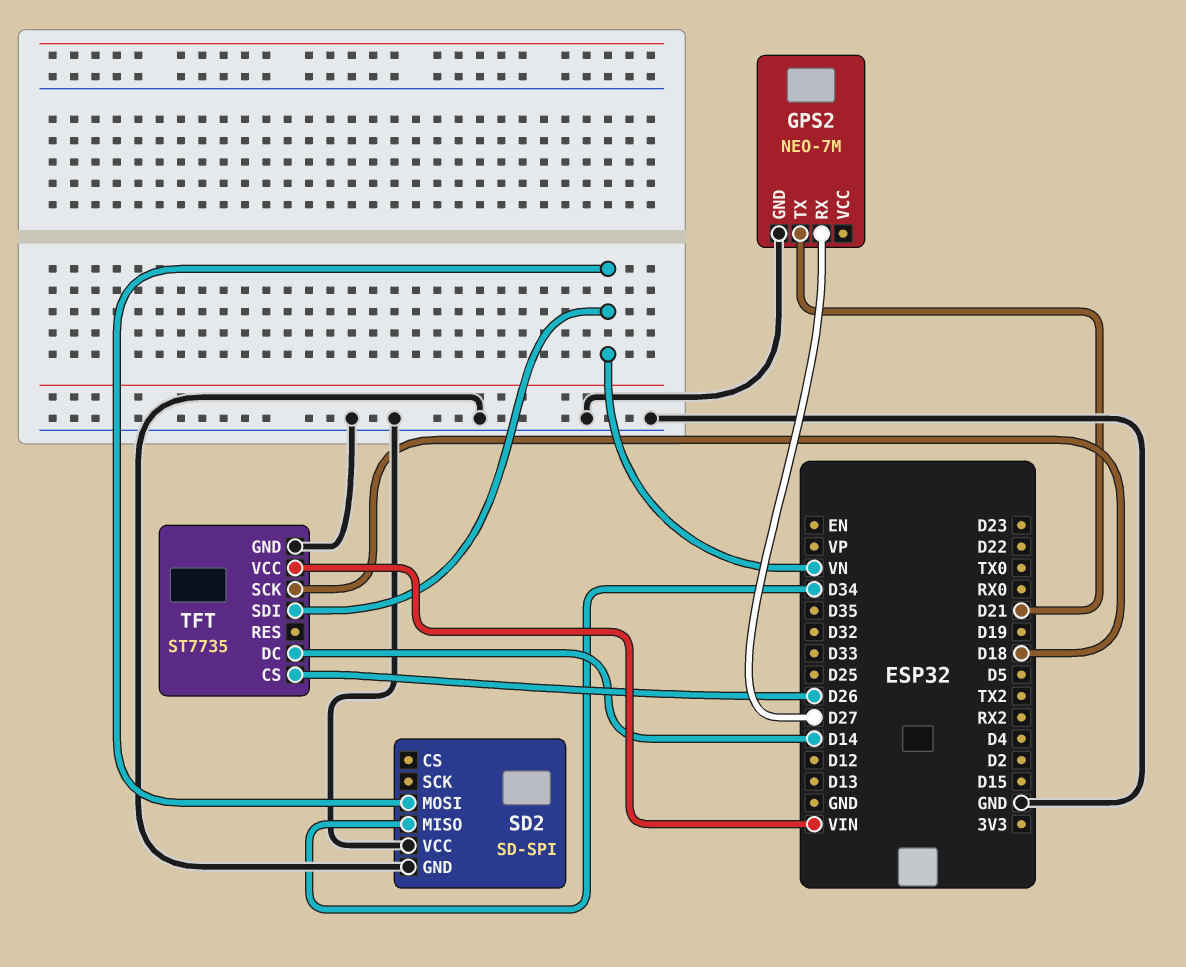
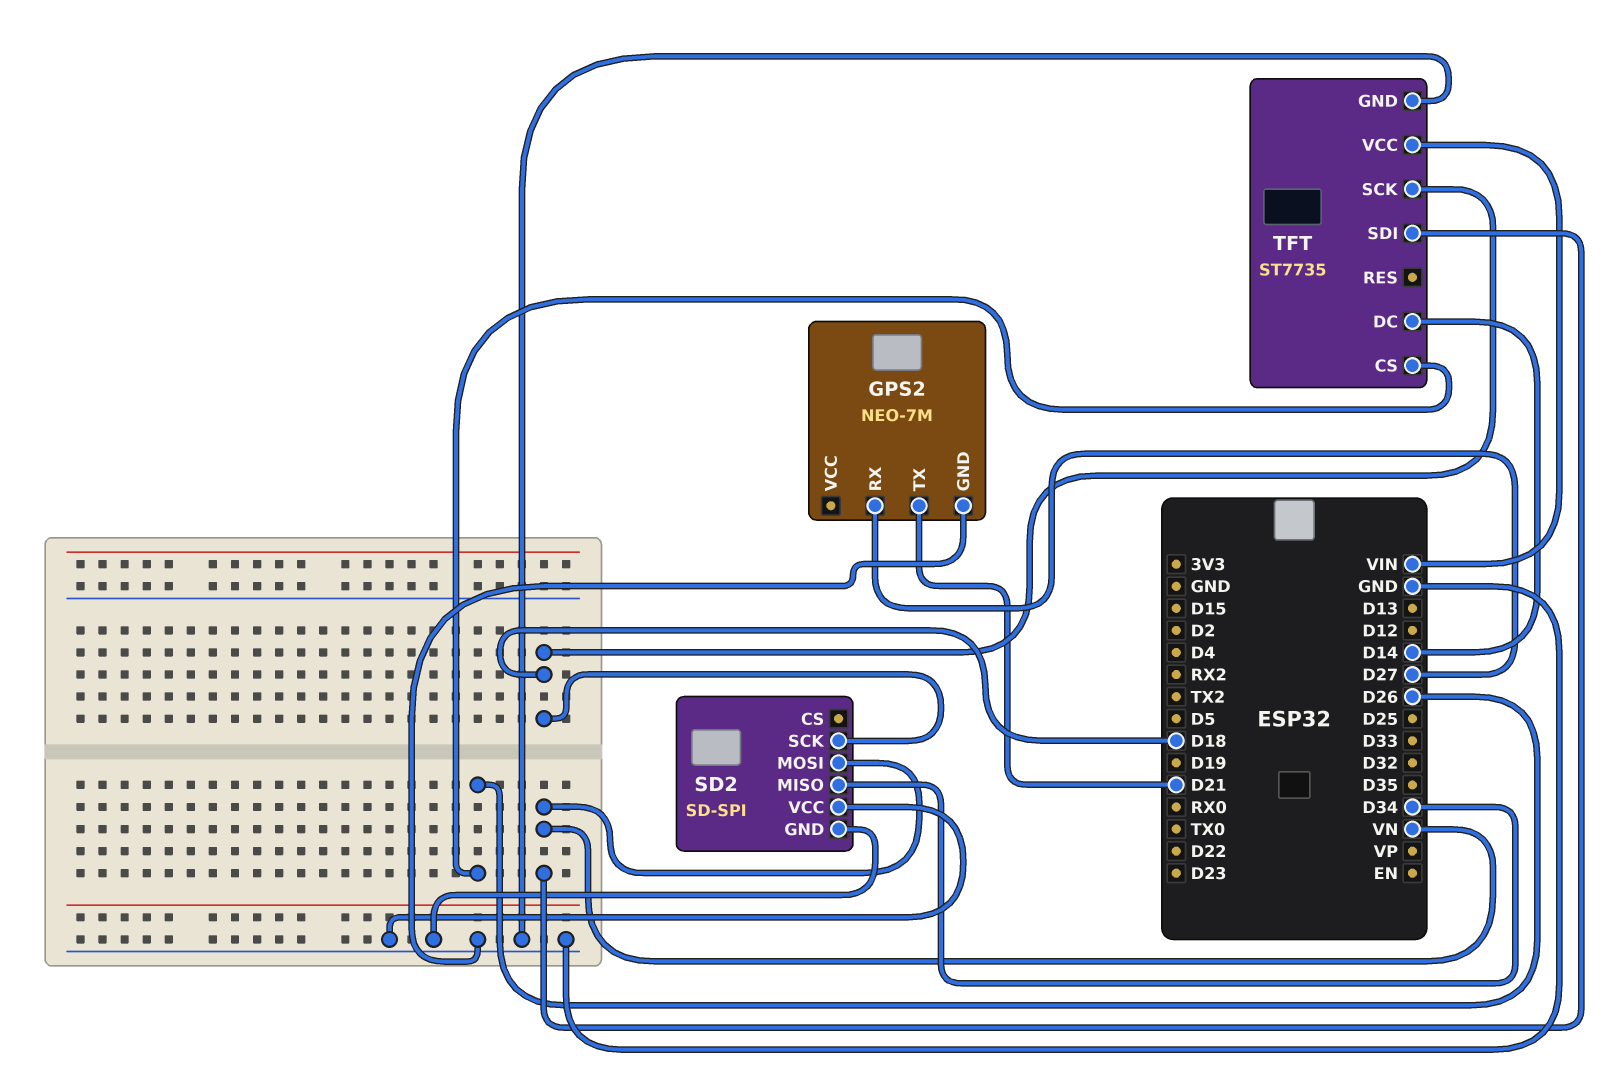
SD2 pin SCK: none -> D18

